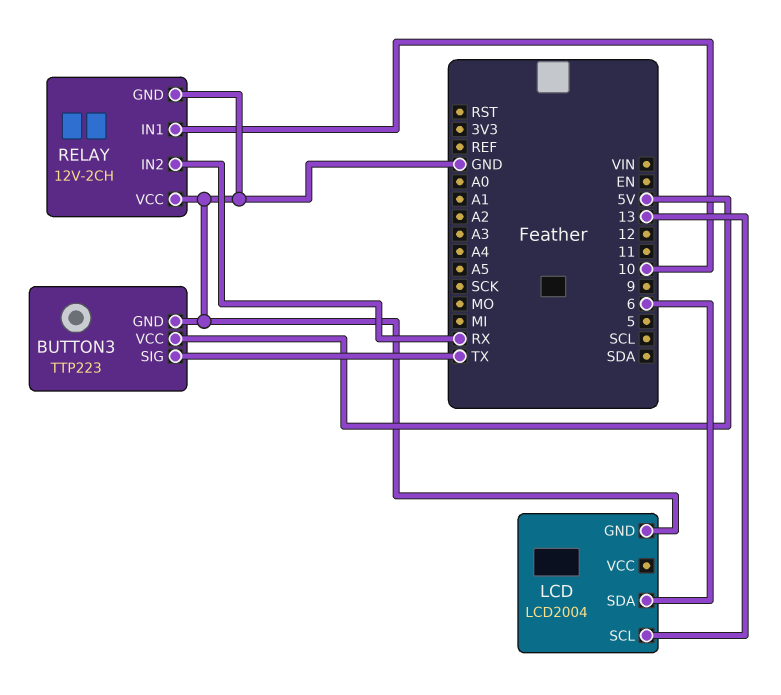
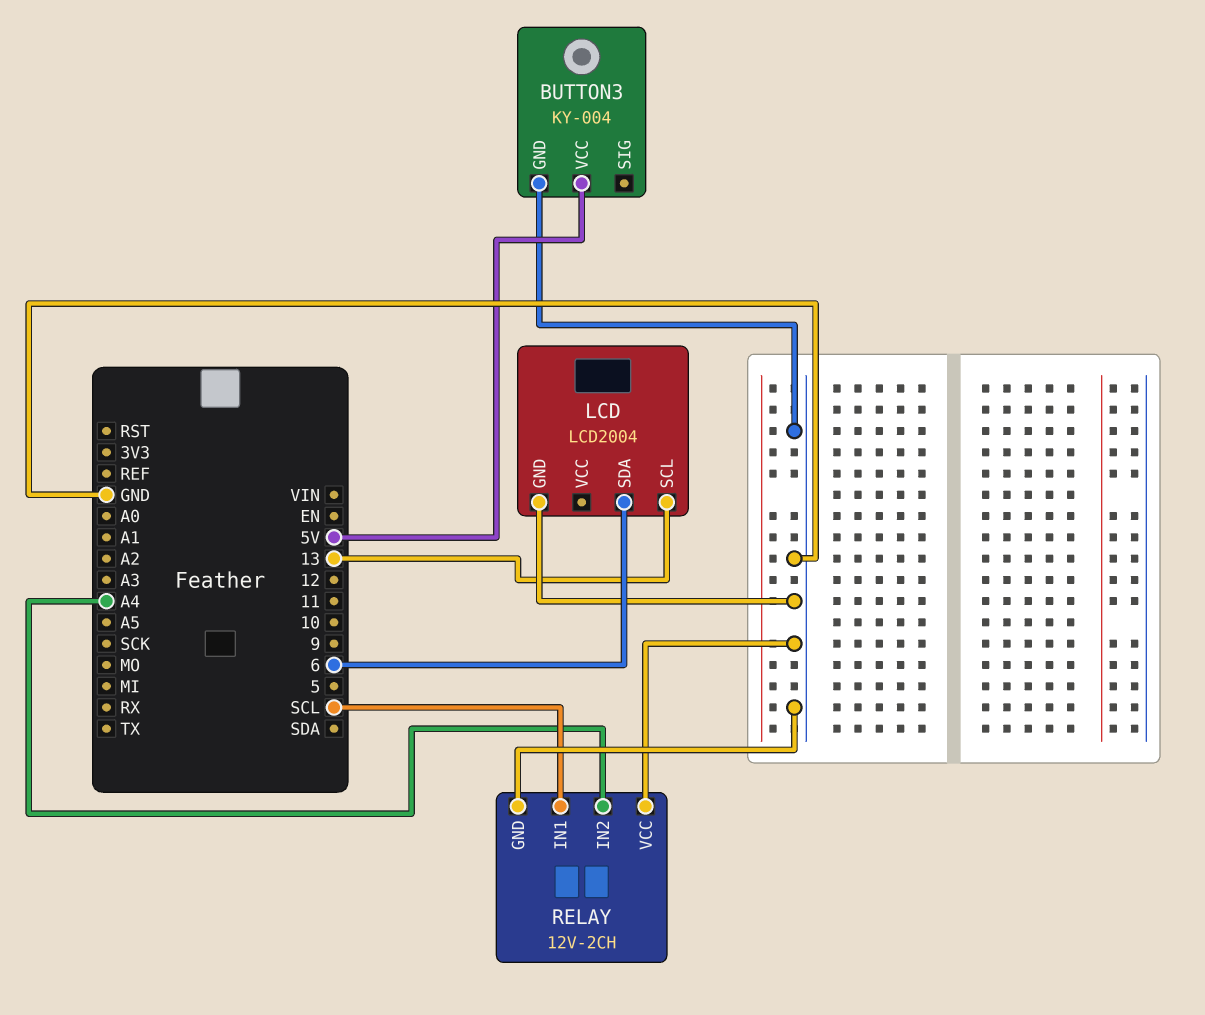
BUTTON3: TTP223 -> KY-004
BUTTON3 pin SIG: TX -> none
RELAY pin IN1: 10 -> SCL
RELAY pin IN2: RX -> A4

